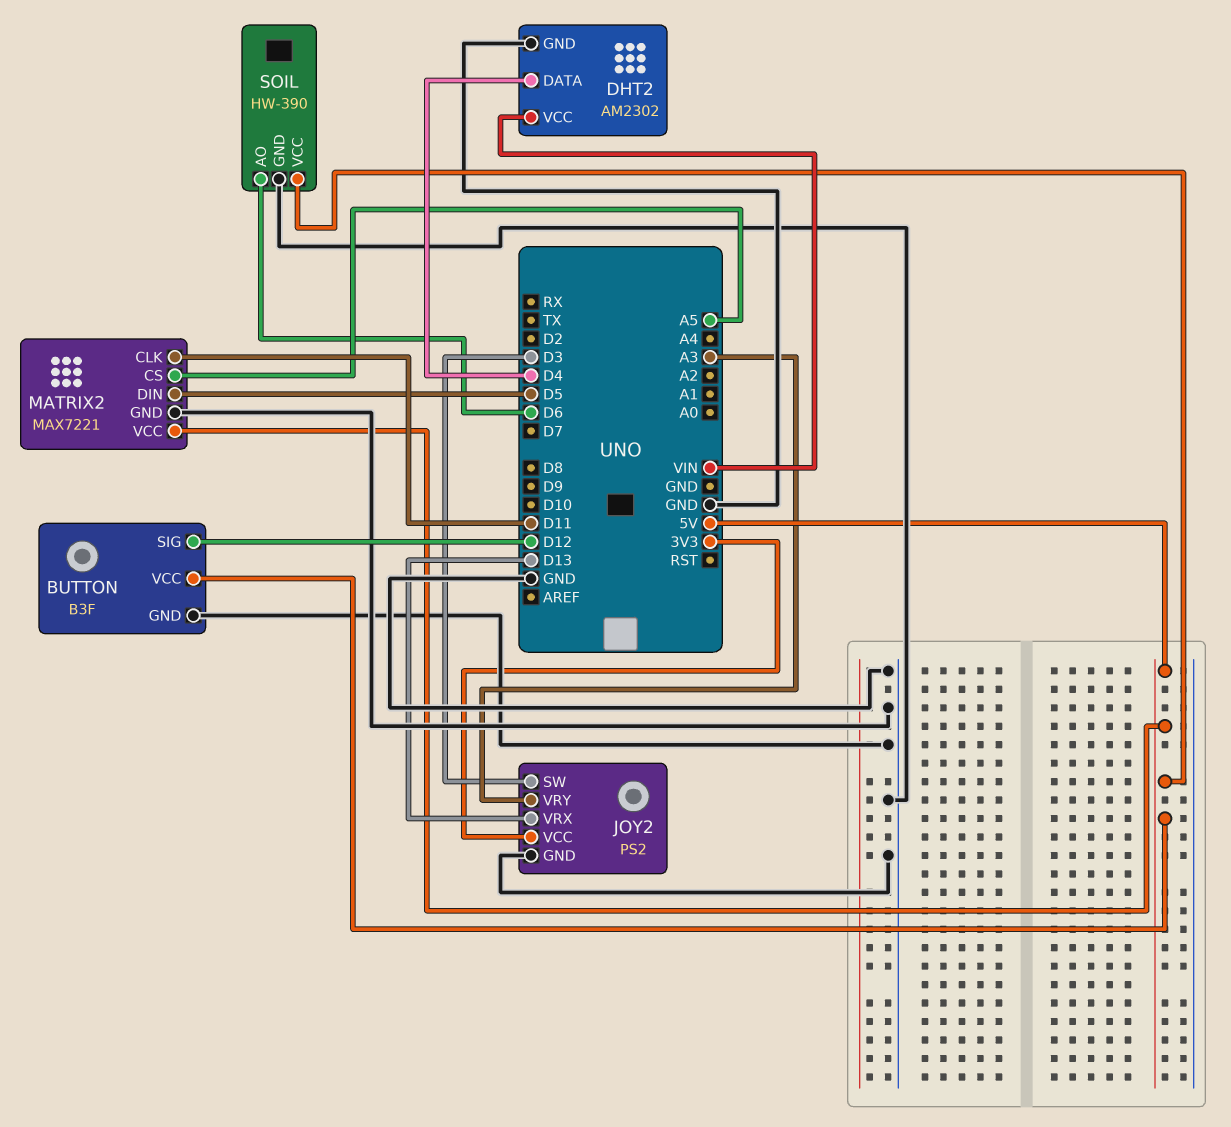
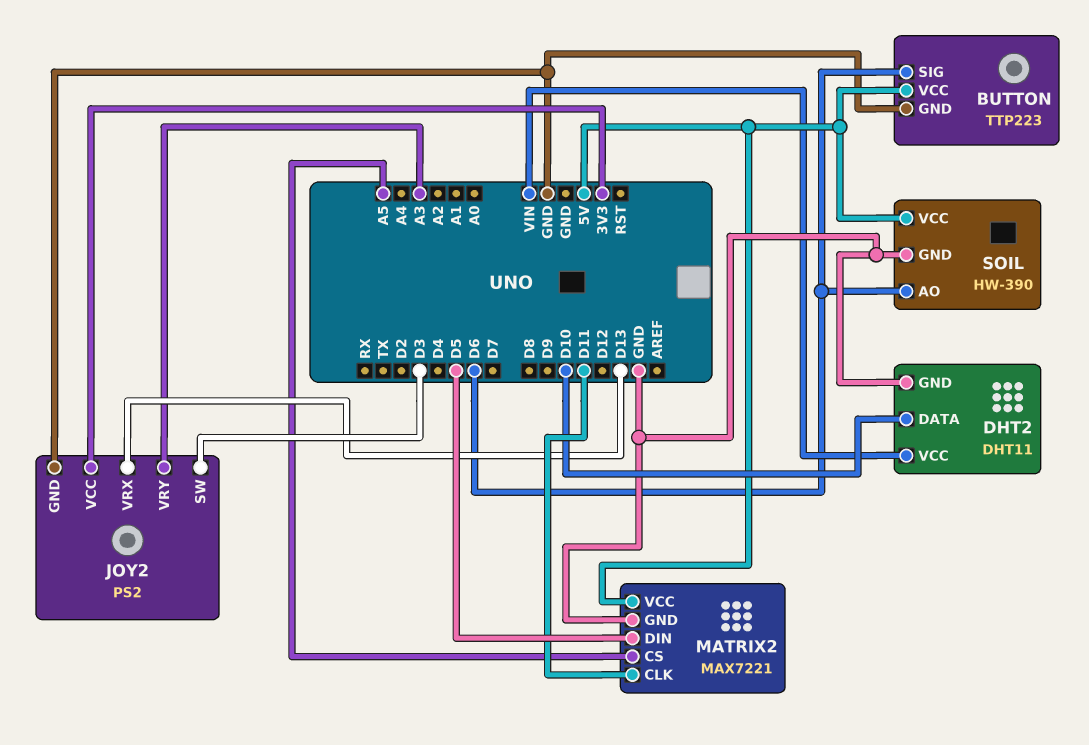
BUTTON: B3F -> TTP223
BUTTON pin SIG: D12 -> D6
DHT2: AM2302 -> DHT11
DHT2 pin DATA: D4 -> D10

